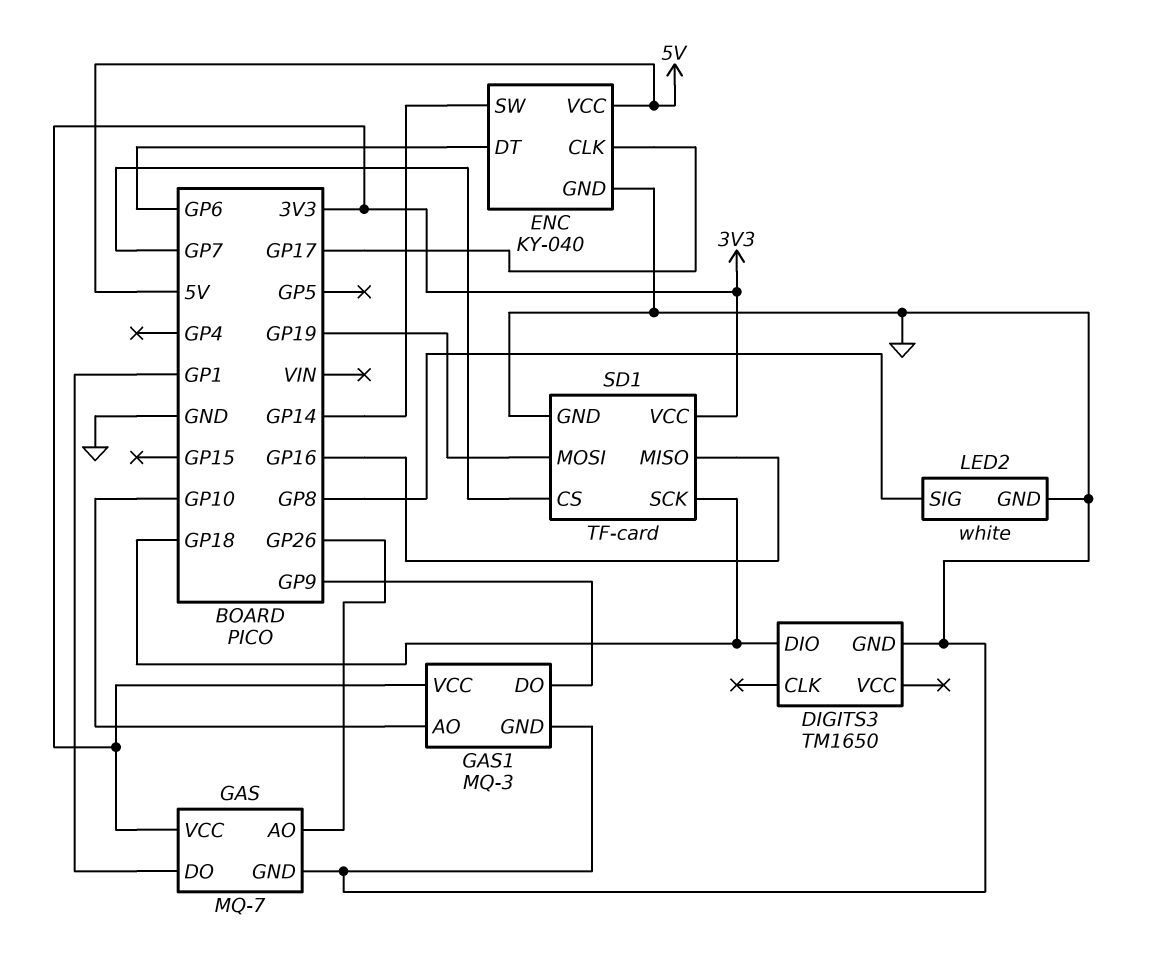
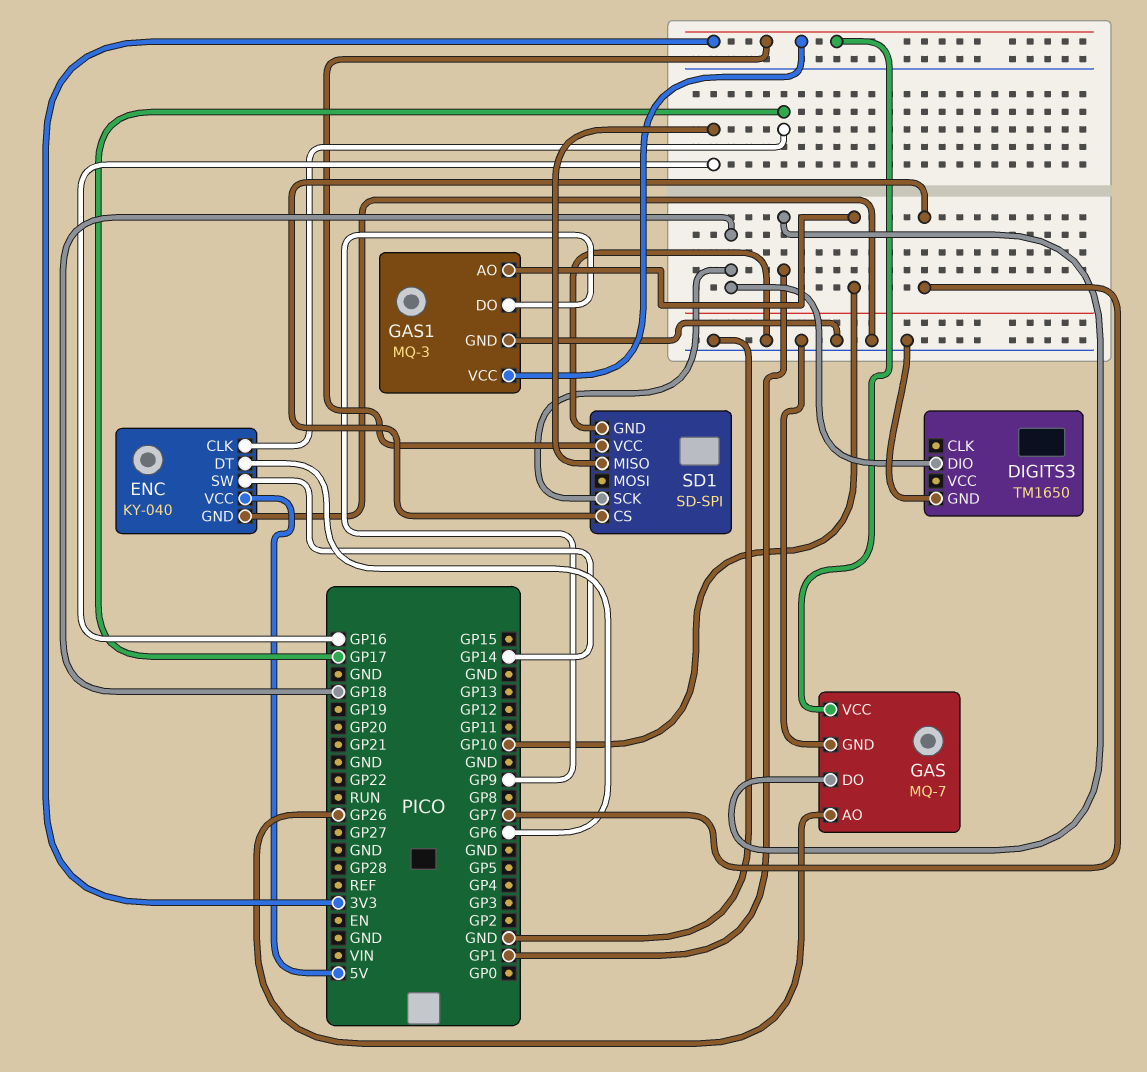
LED2: white -> none
LED2 pin GND: GND -> none
LED2 pin SIG: GP8 -> none
SD1: TF-card -> SD-SPI
SD1 pin MOSI: GP19 -> none

